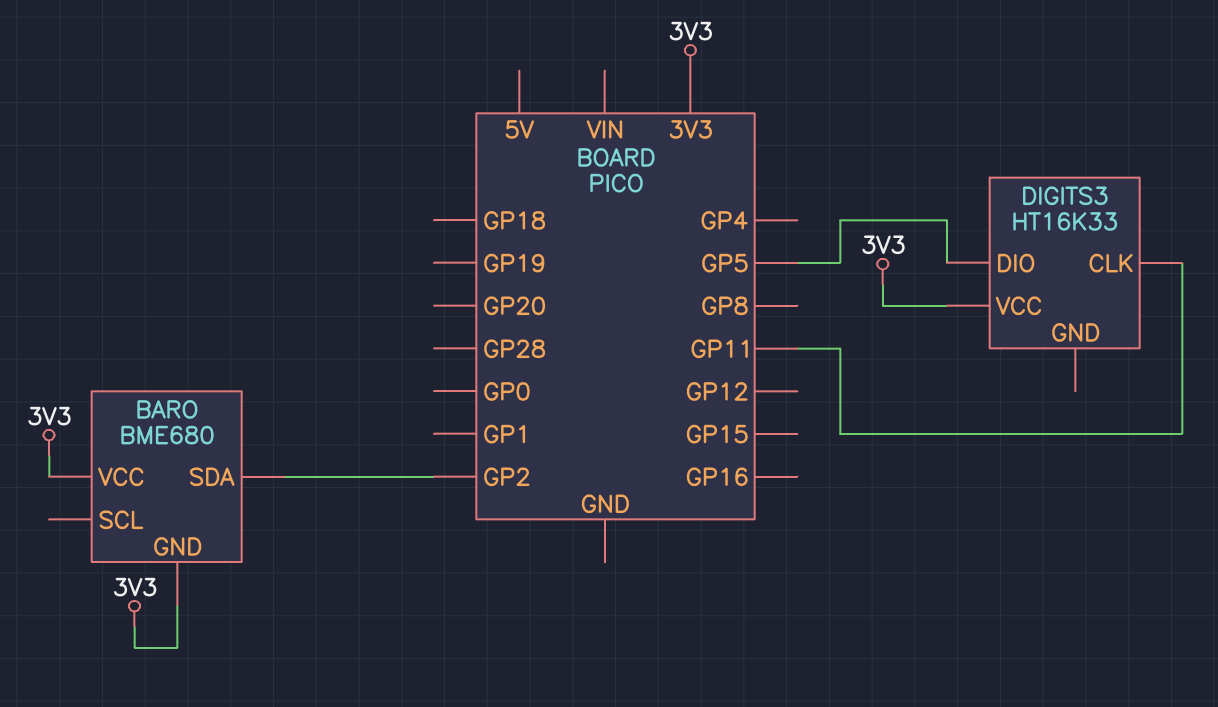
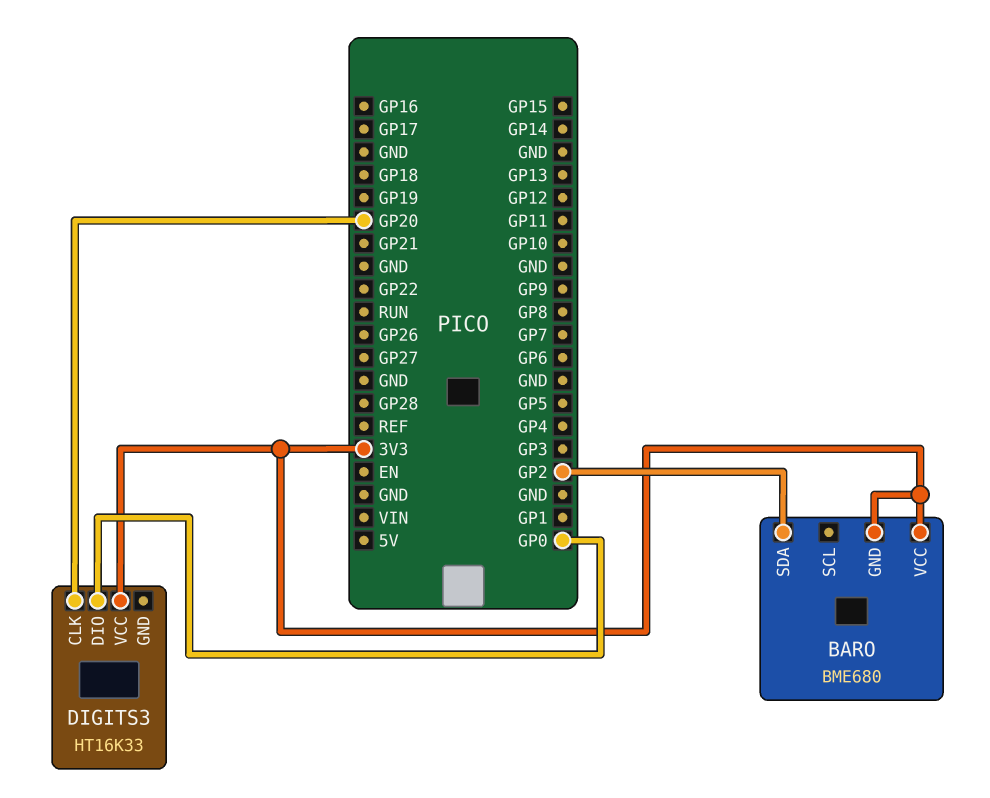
DIGITS3 pin CLK: GP11 -> GP20
DIGITS3 pin DIO: GP5 -> GP0

